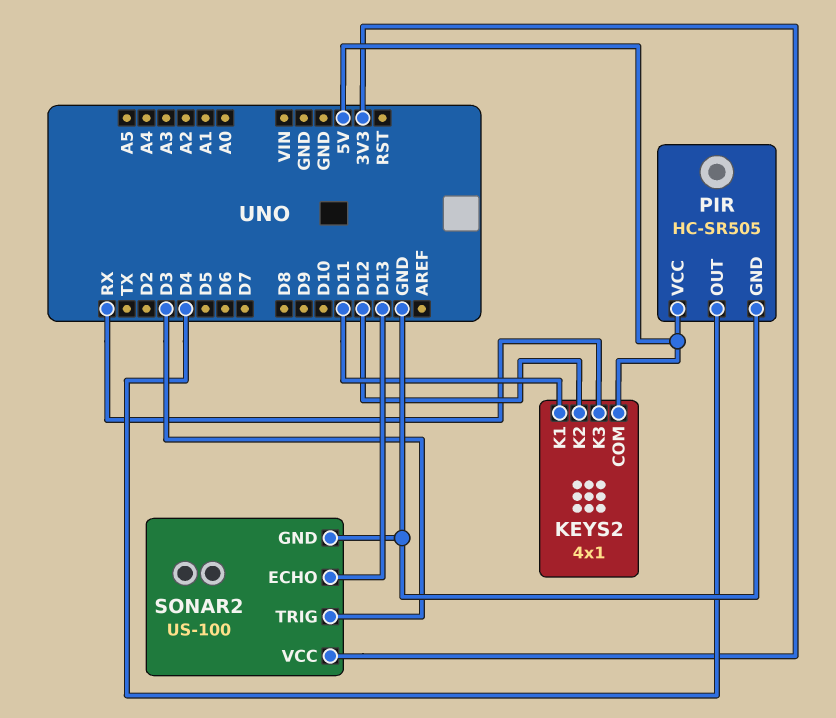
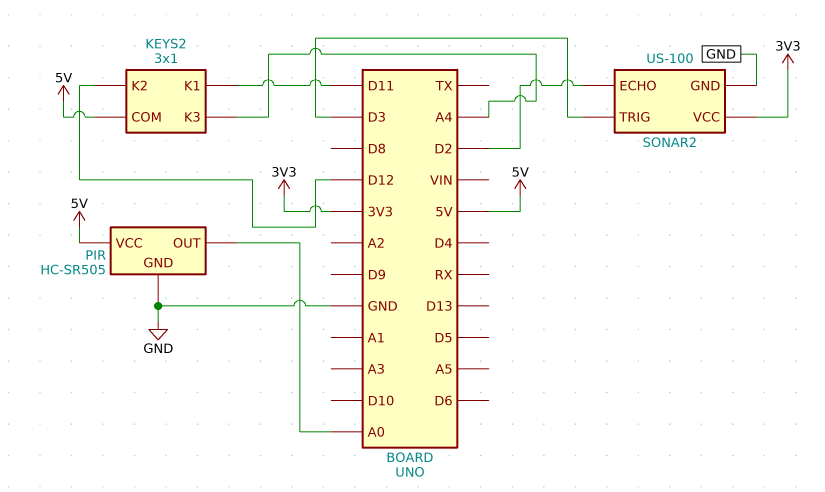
KEYS2: 4x1 -> 3x1
KEYS2 pin K3: RX -> A4
PIR pin OUT: D4 -> A0
SONAR2 pin ECHO: D13 -> D2

